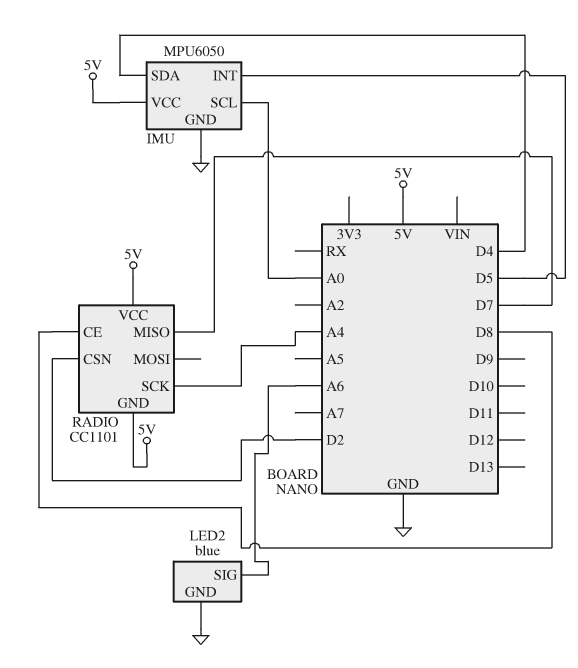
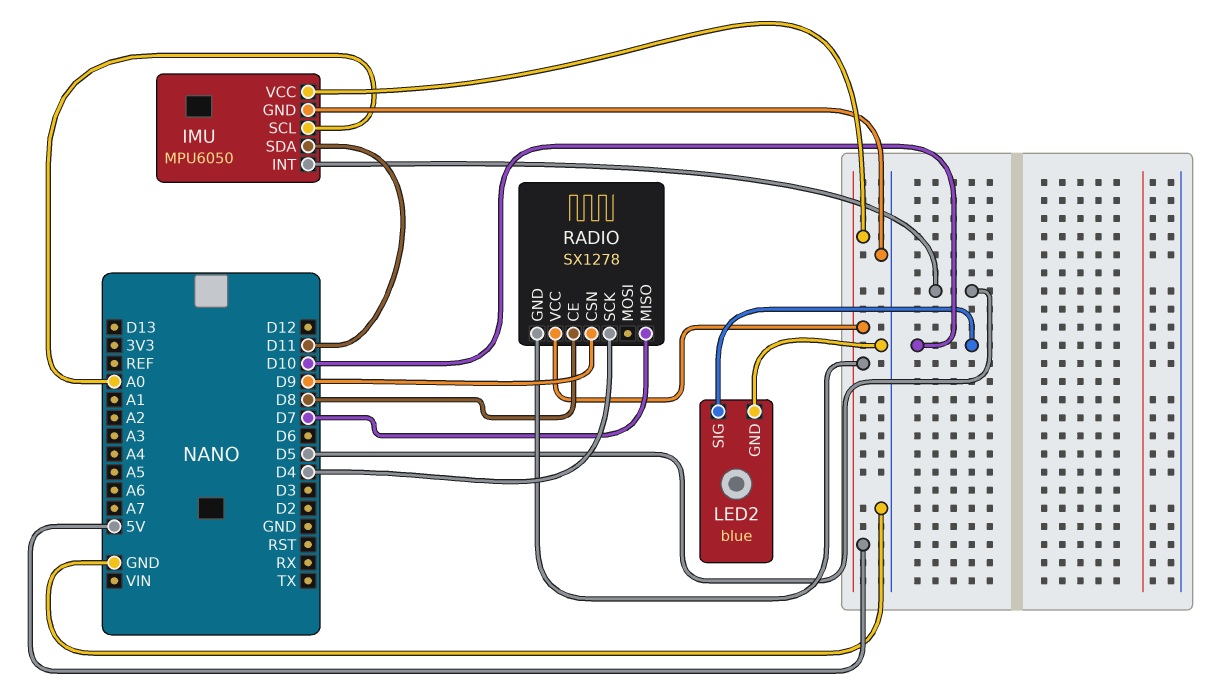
IMU pin SDA: D4 -> D11
LED2 pin SIG: A6 -> D10
RADIO: CC1101 -> SX1278
RADIO pin CSN: D2 -> D9
RADIO pin SCK: A4 -> D4

